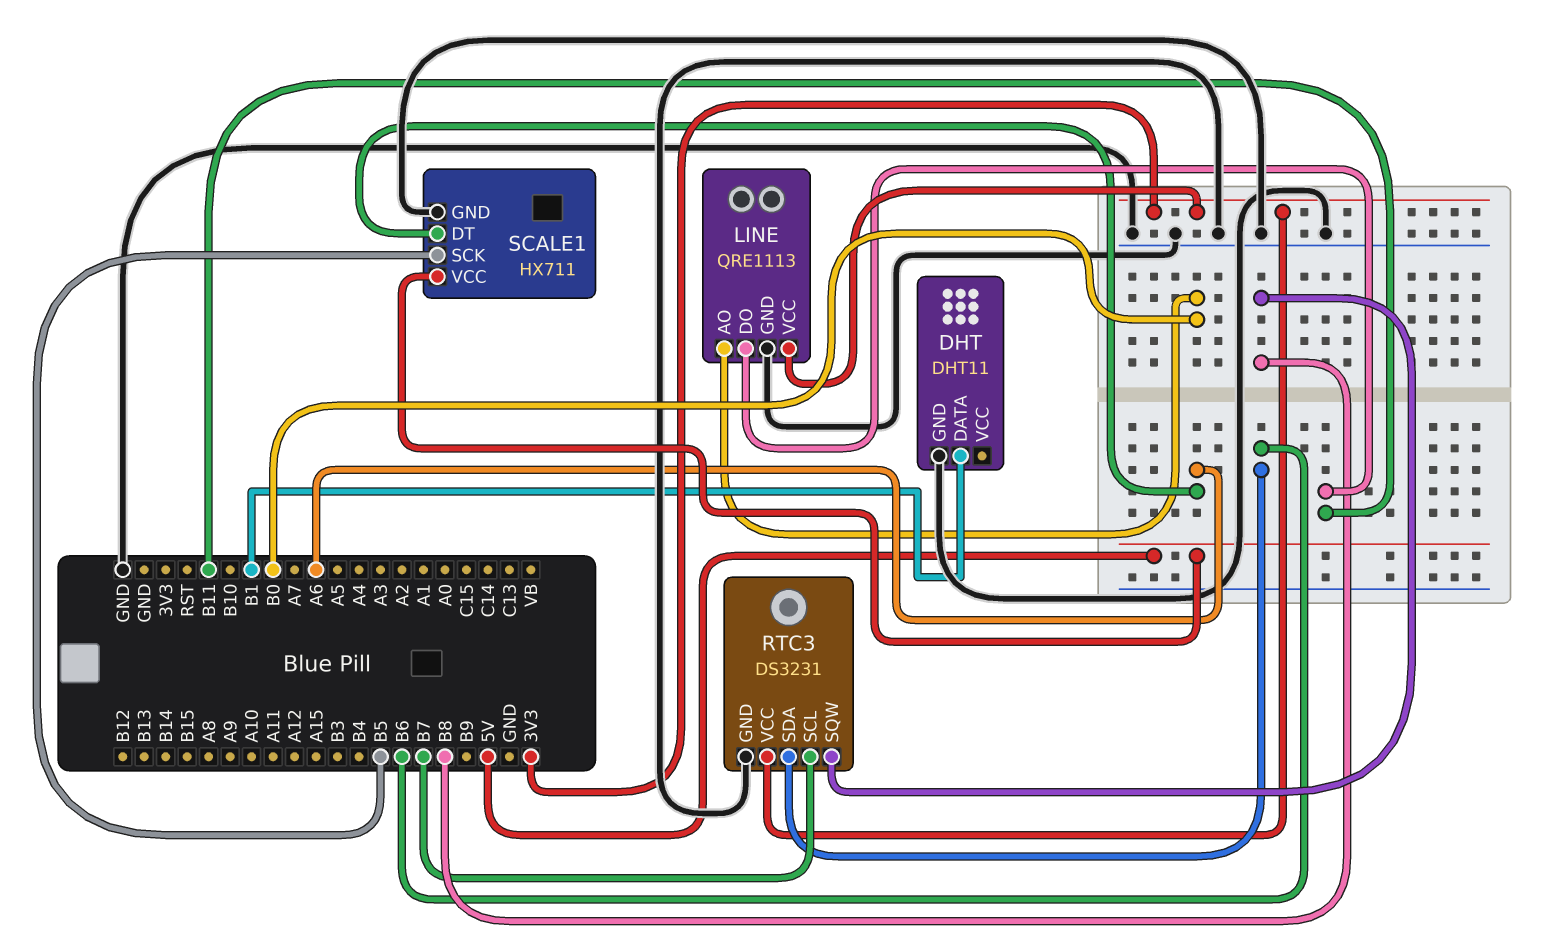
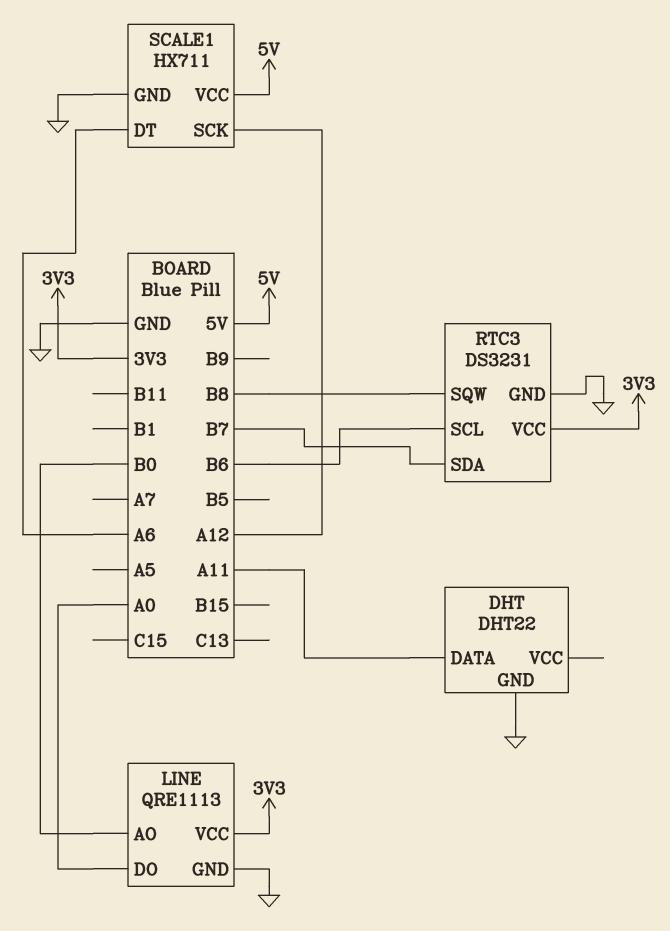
DHT: DHT11 -> DHT22
DHT pin DATA: B1 -> A11
LINE pin DO: B11 -> A0
RTC3 pin SCL: B7 -> B6
RTC3 pin SDA: B6 -> B7
SCALE1 pin SCK: B5 -> A12

